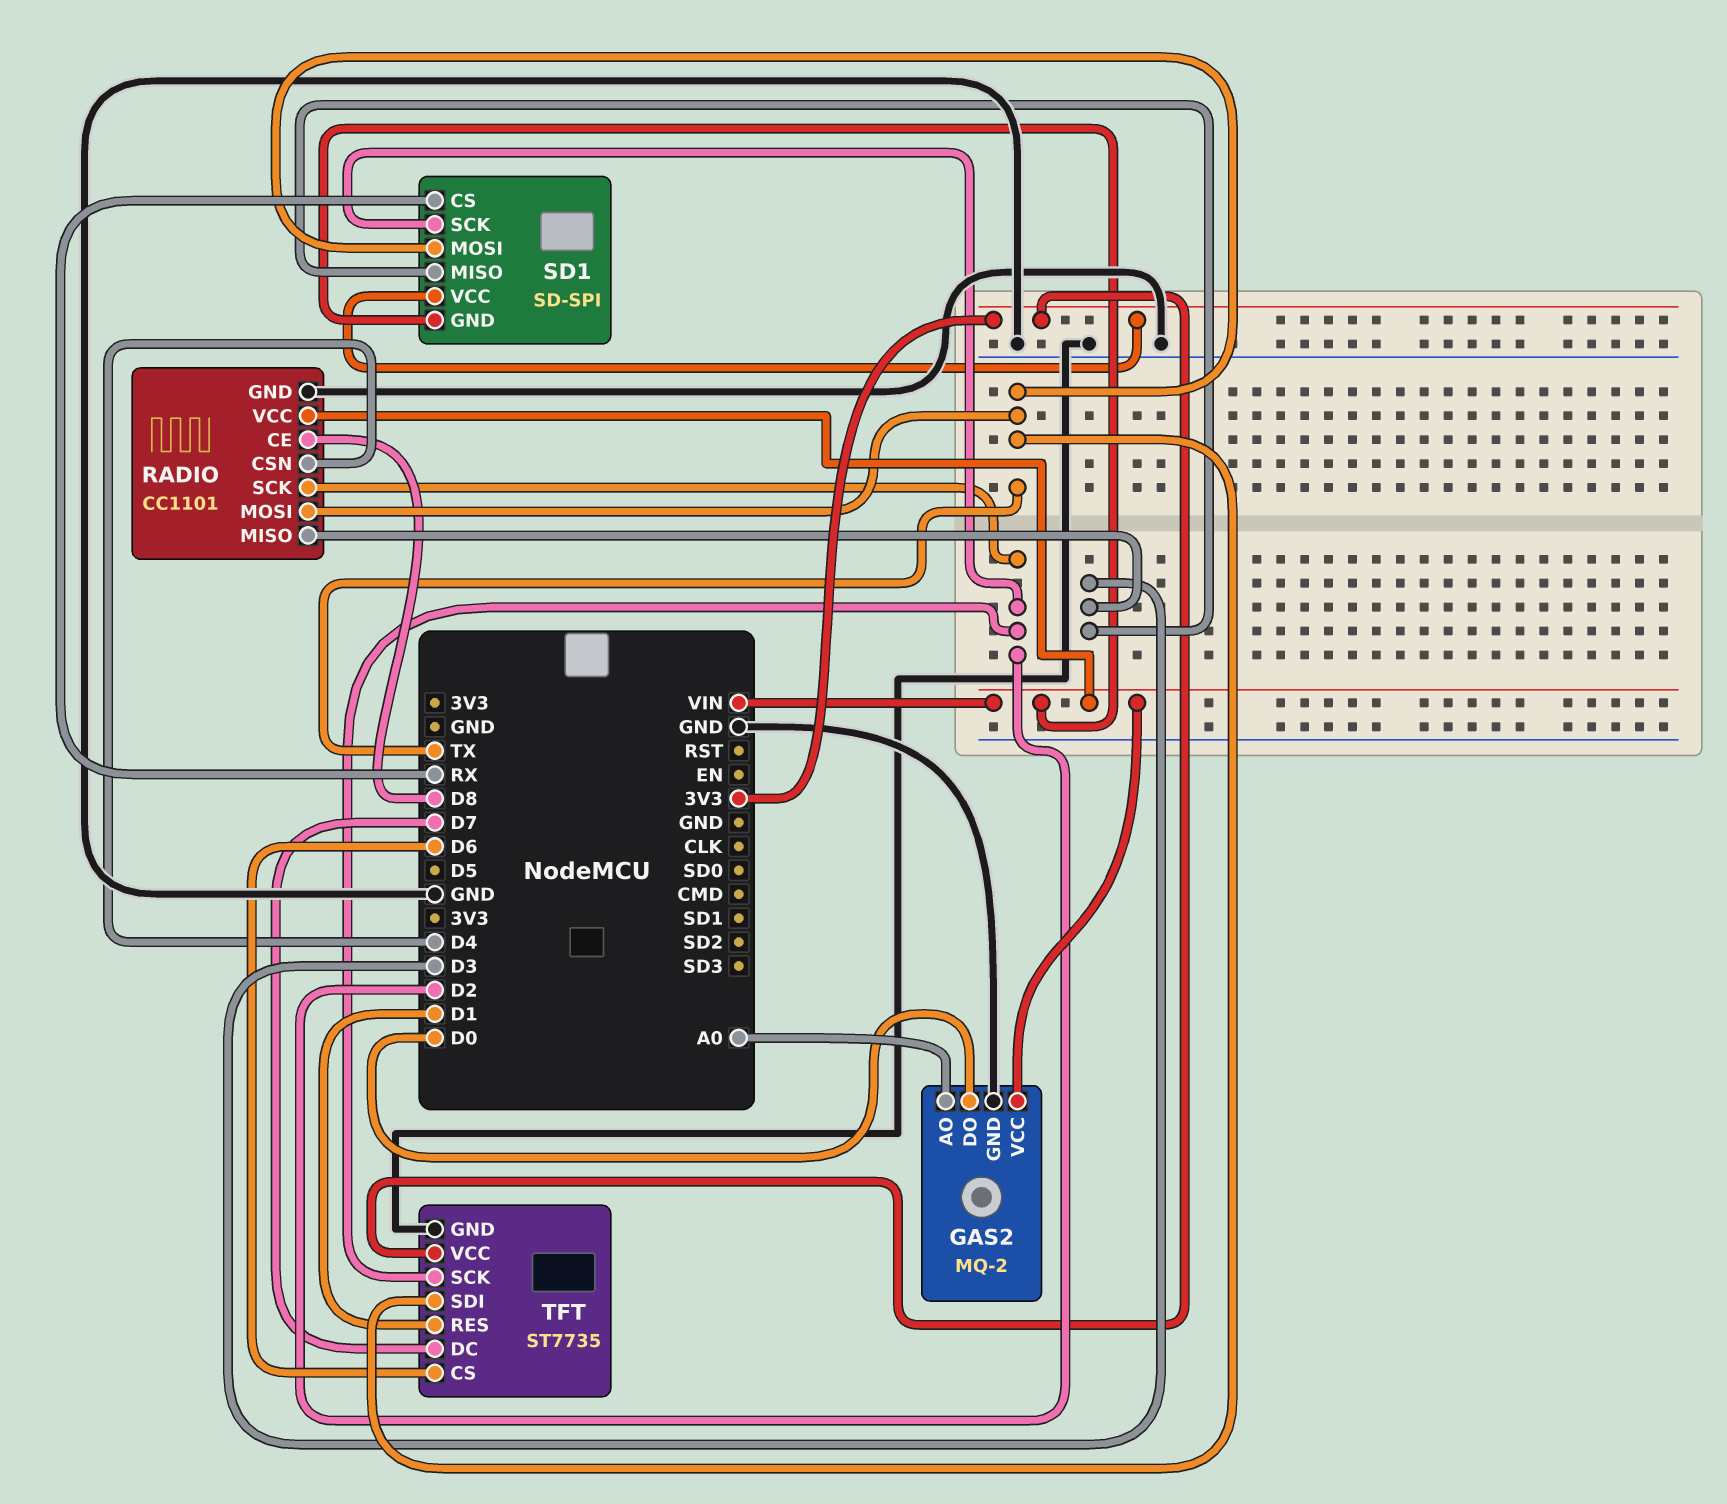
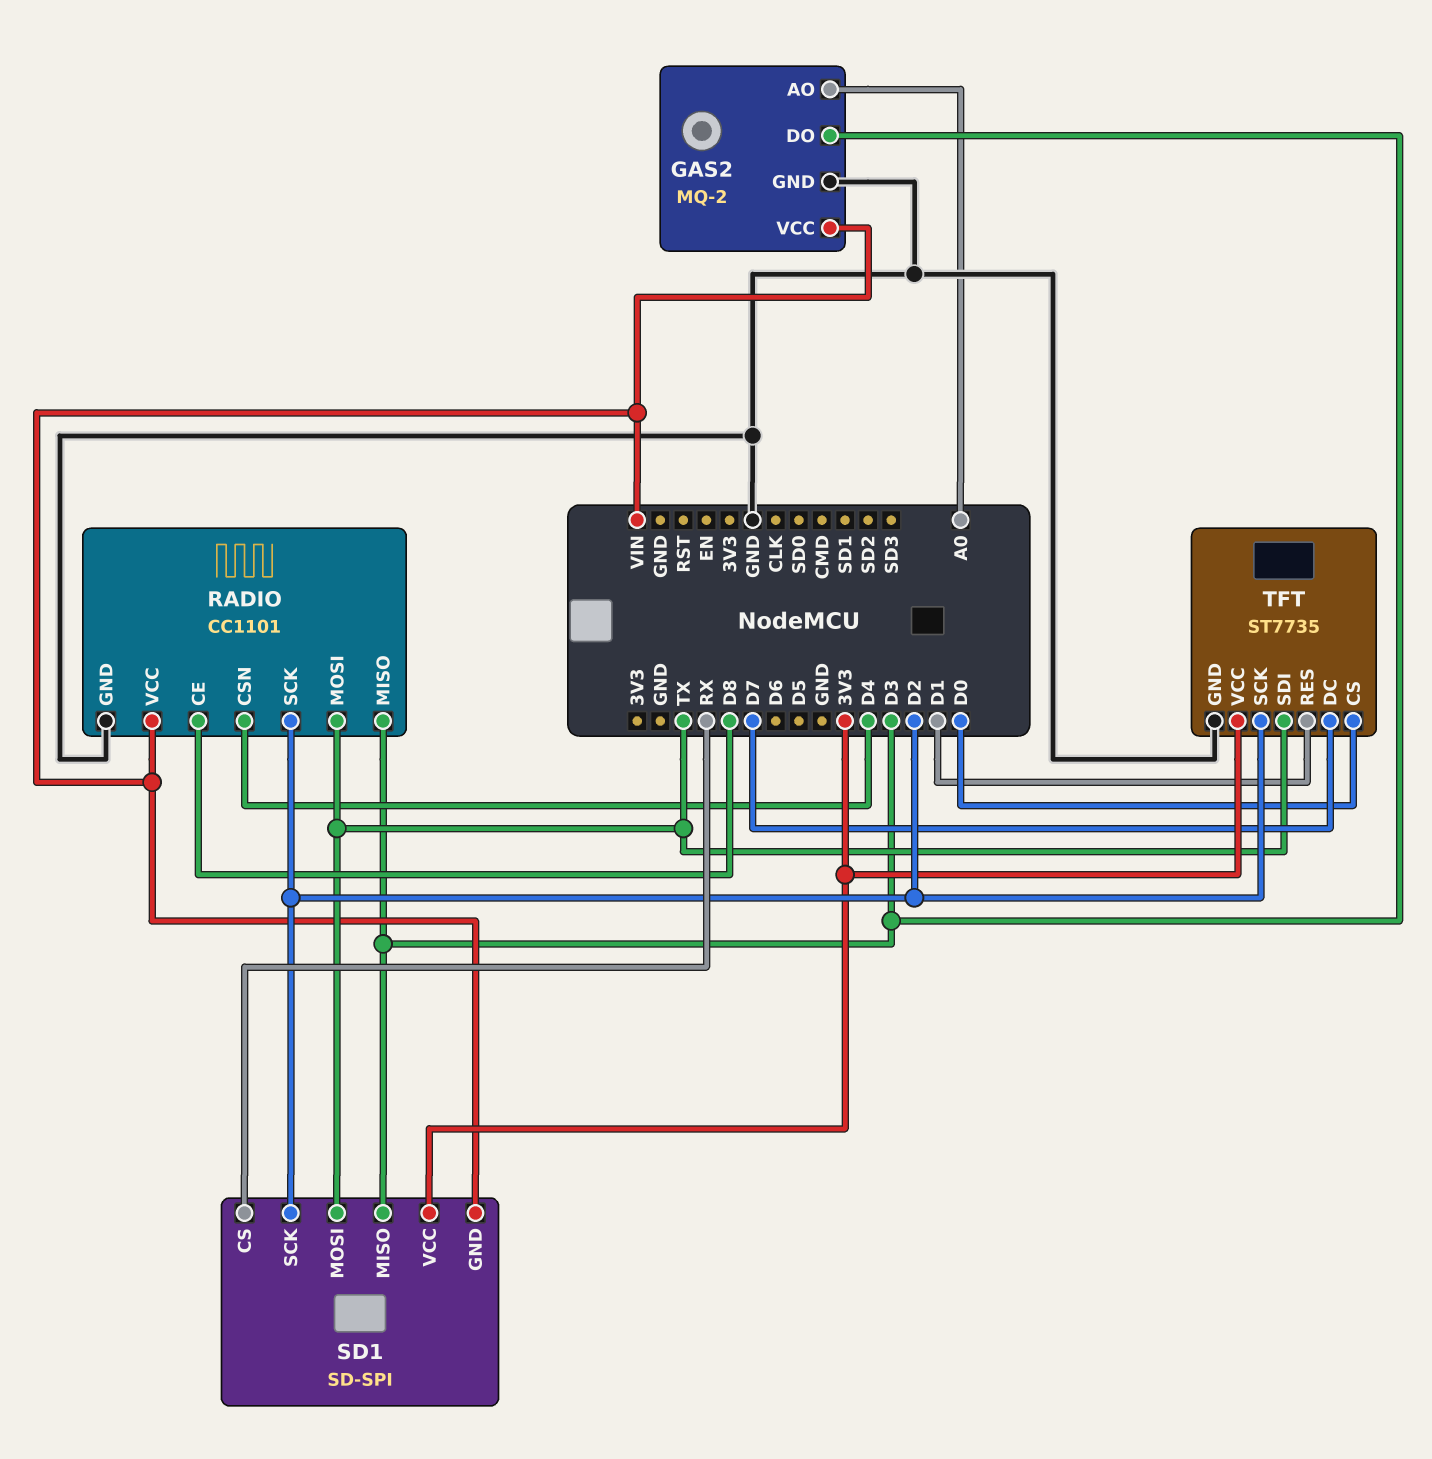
GAS2 pin DO: D0 -> D3
TFT pin CS: D6 -> D0

